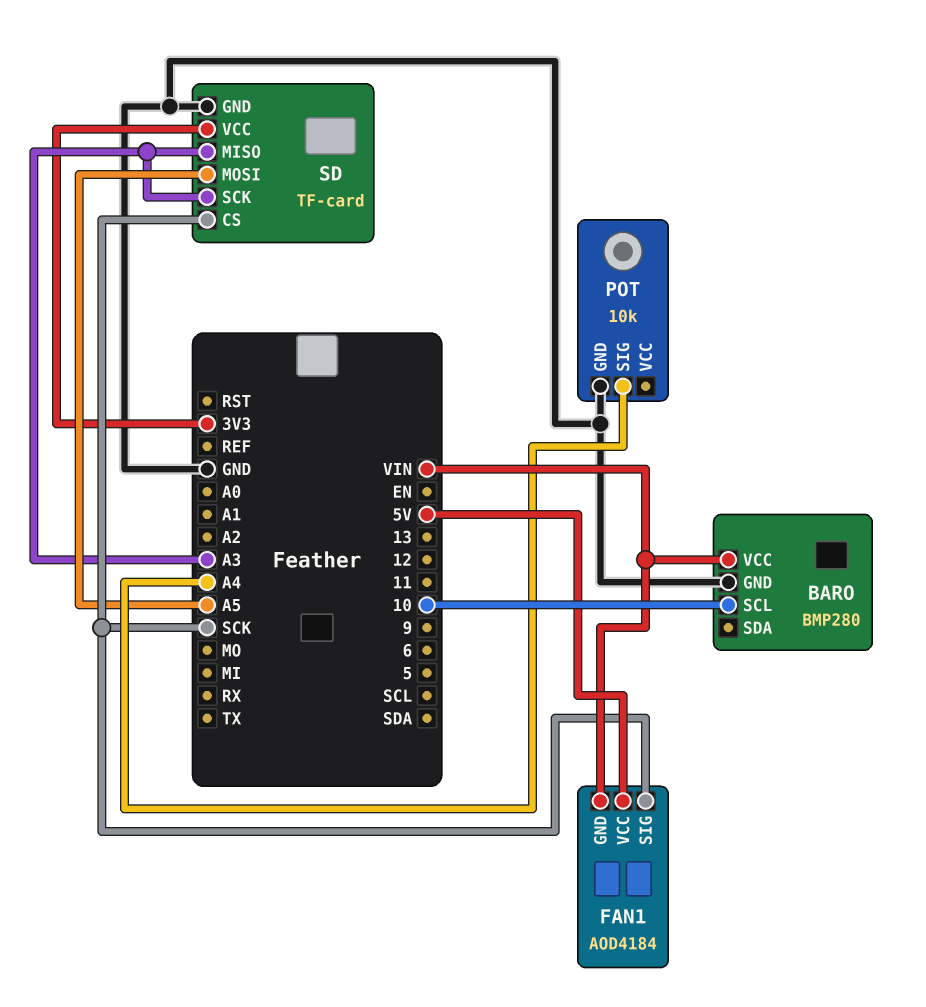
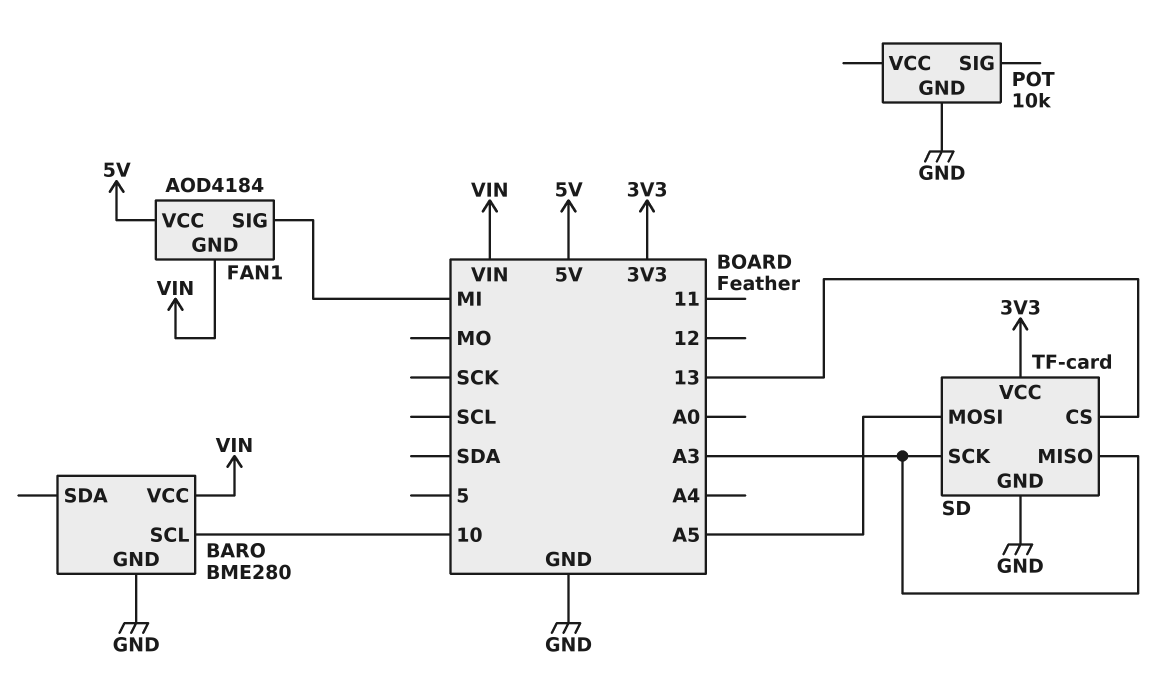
BARO: BMP280 -> BME280
FAN1 pin SIG: SCK -> MI
POT pin SIG: A4 -> none
SD pin CS: SCK -> 13

